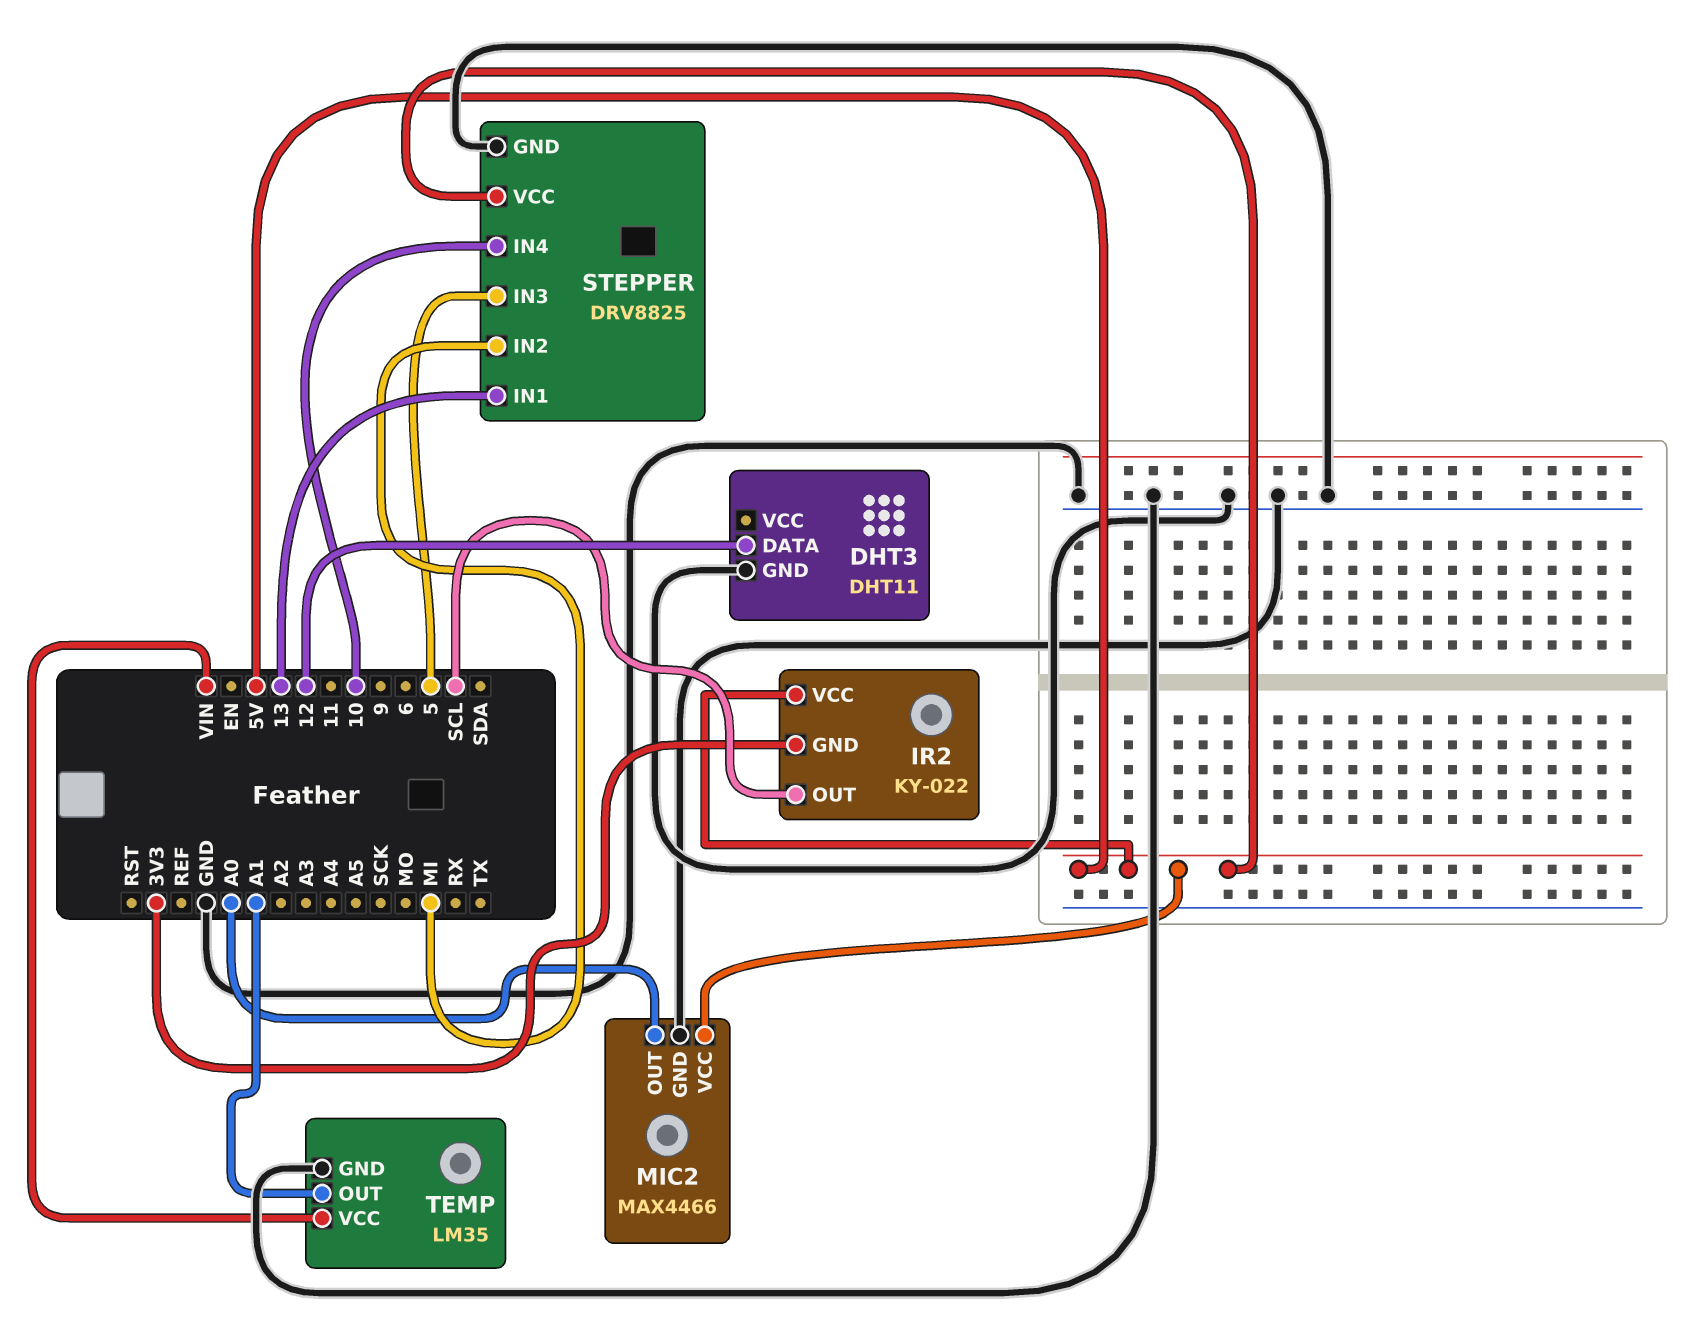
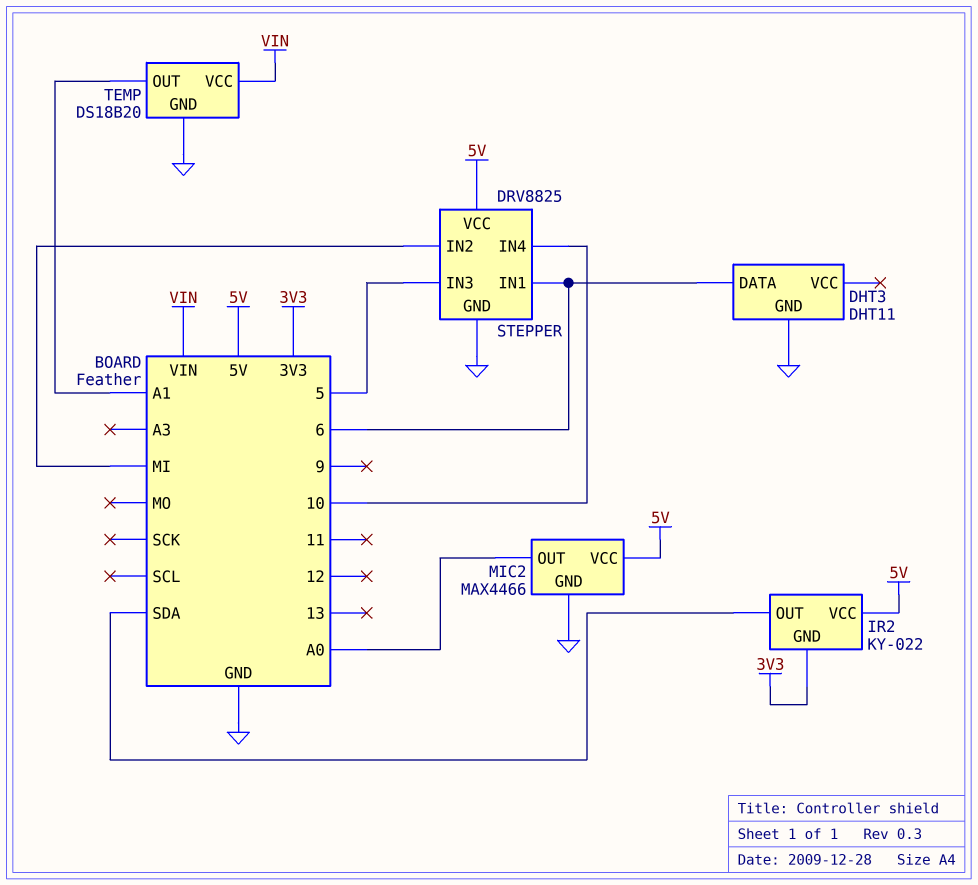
DHT3 pin DATA: 12 -> 6
IR2 pin OUT: SCL -> SDA
STEPPER pin IN1: 13 -> 6
TEMP: LM35 -> DS18B20

